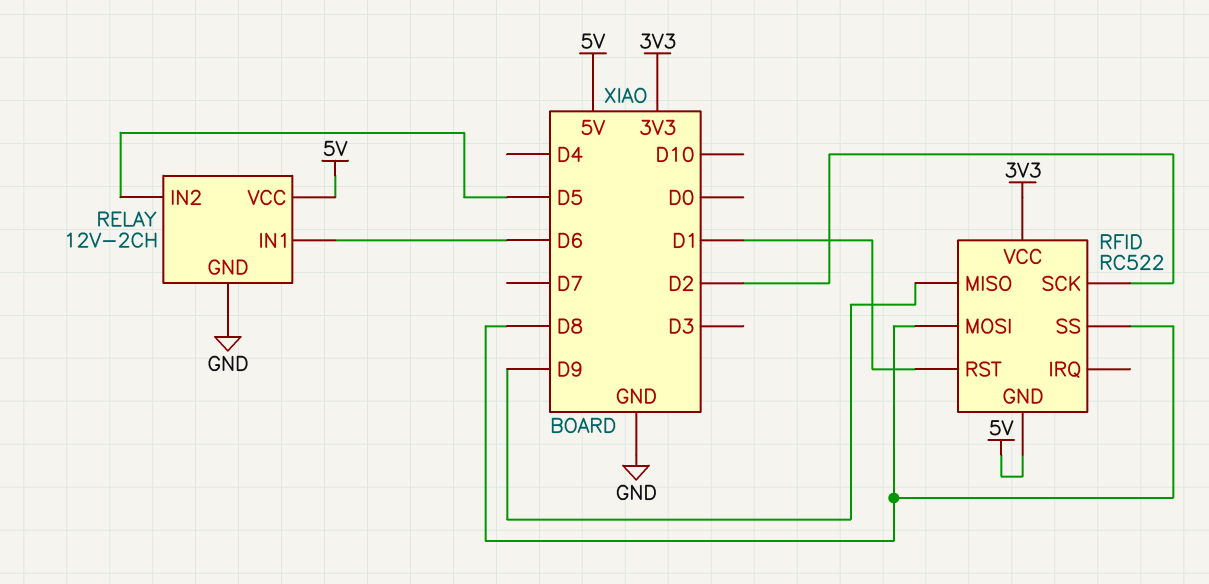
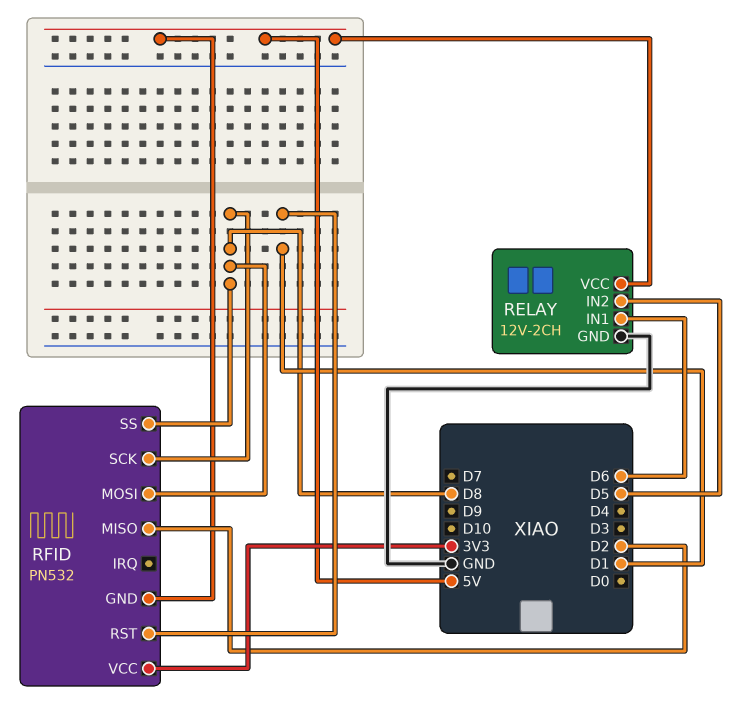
RFID: RC522 -> PN532
RFID pin MISO: D9 -> D2
RFID pin SCK: D2 -> D8

